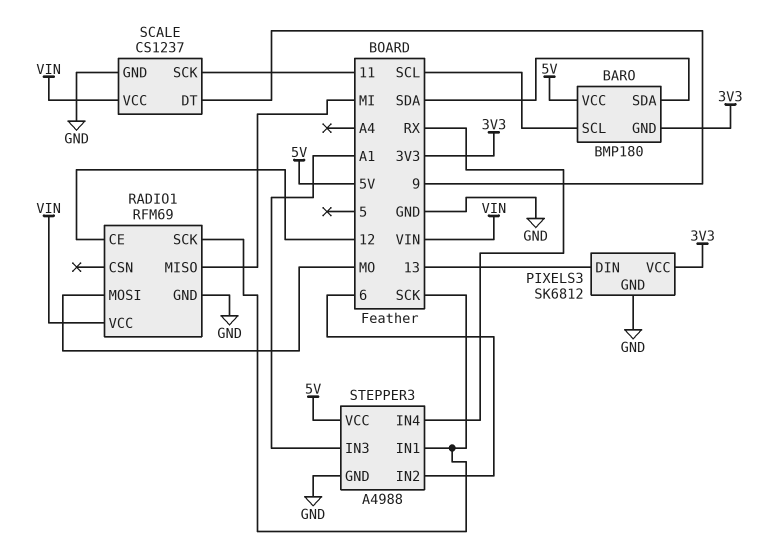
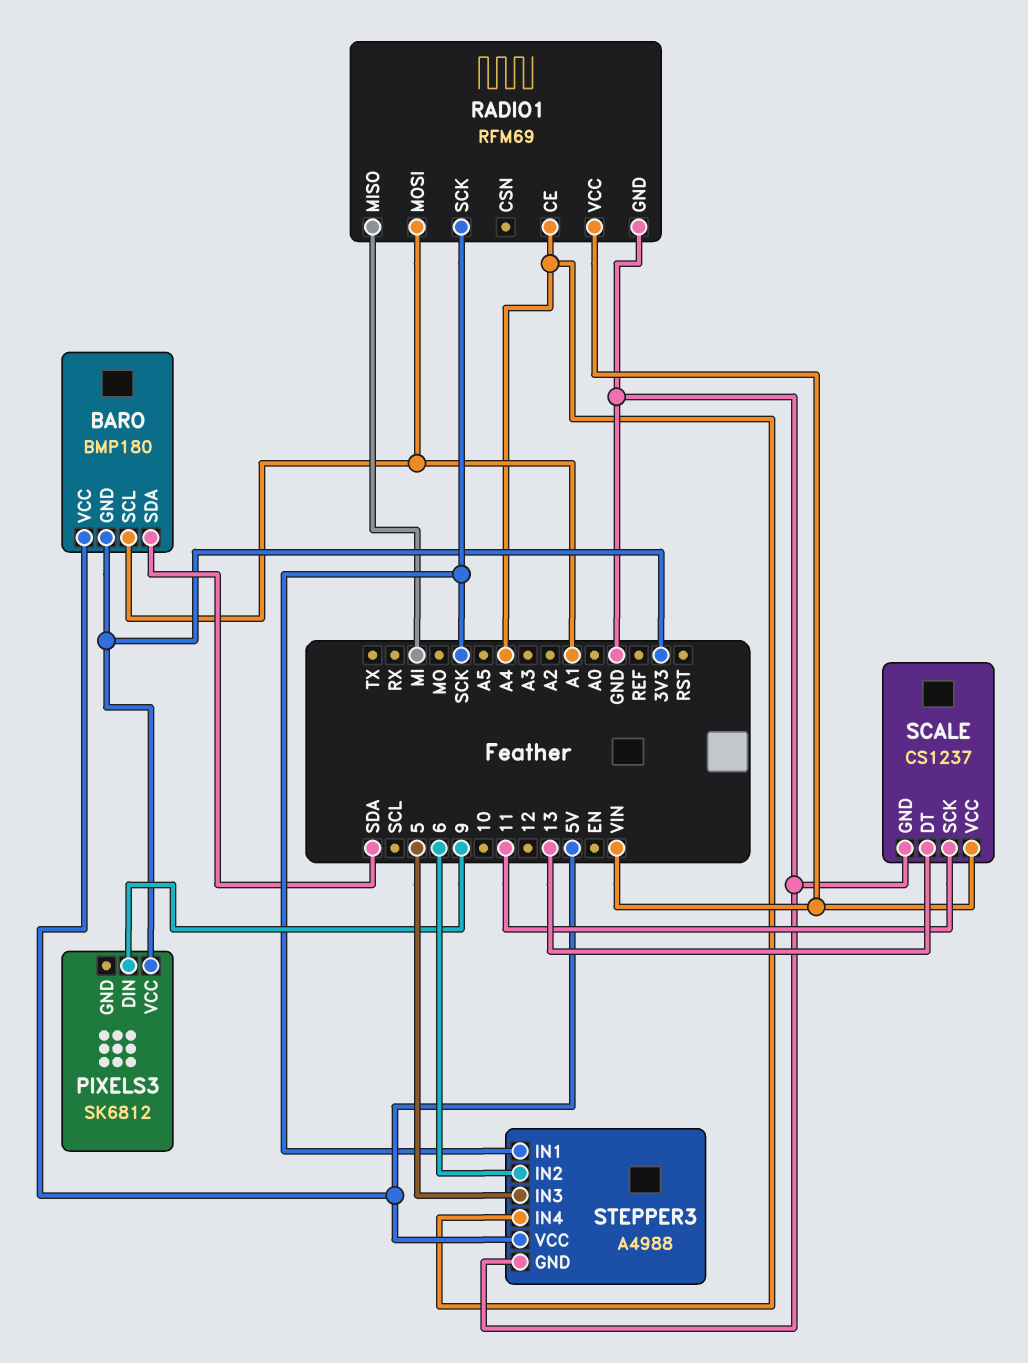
BARO pin SCL: SCL -> A1
PIXELS3 pin DIN: 13 -> 9
PIXELS3 pin GND: GND -> none
RADIO1 pin CE: 12 -> A4
RADIO1 pin MOSI: MO -> A1
SCALE pin DT: 9 -> 13
STEPPER3 pin IN3: A1 -> 5
STEPPER3 pin IN4: RX -> A4

